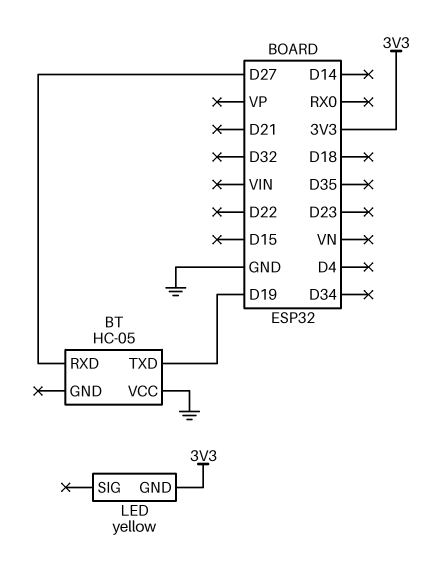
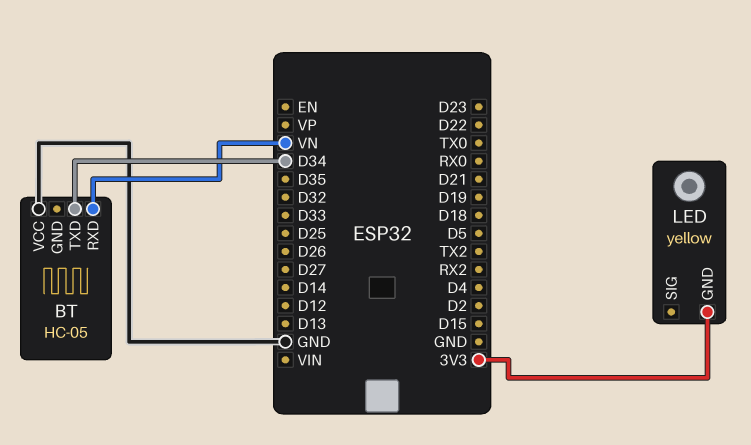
BT pin RXD: D27 -> VN
BT pin TXD: D19 -> D34

